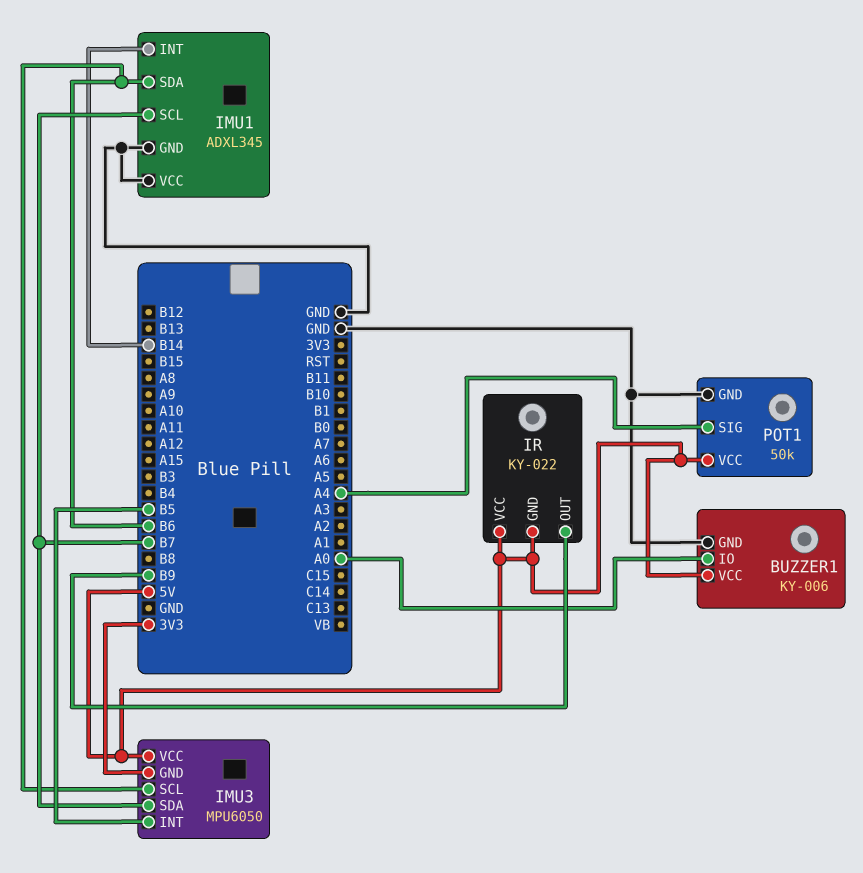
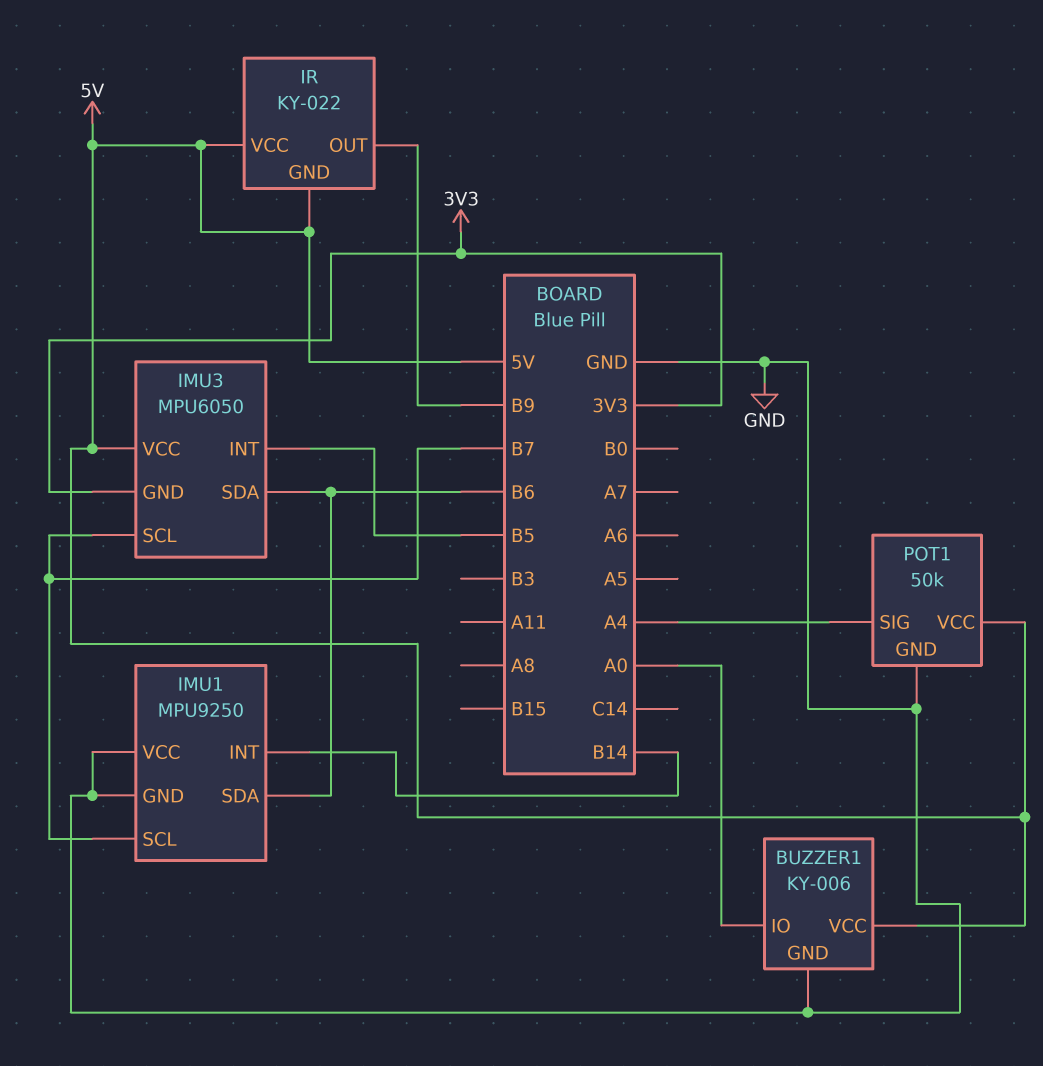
IMU1: ADXL345 -> MPU9250
IMU3 pin SCL: B6 -> B7
IMU3 pin SDA: B7 -> B6

